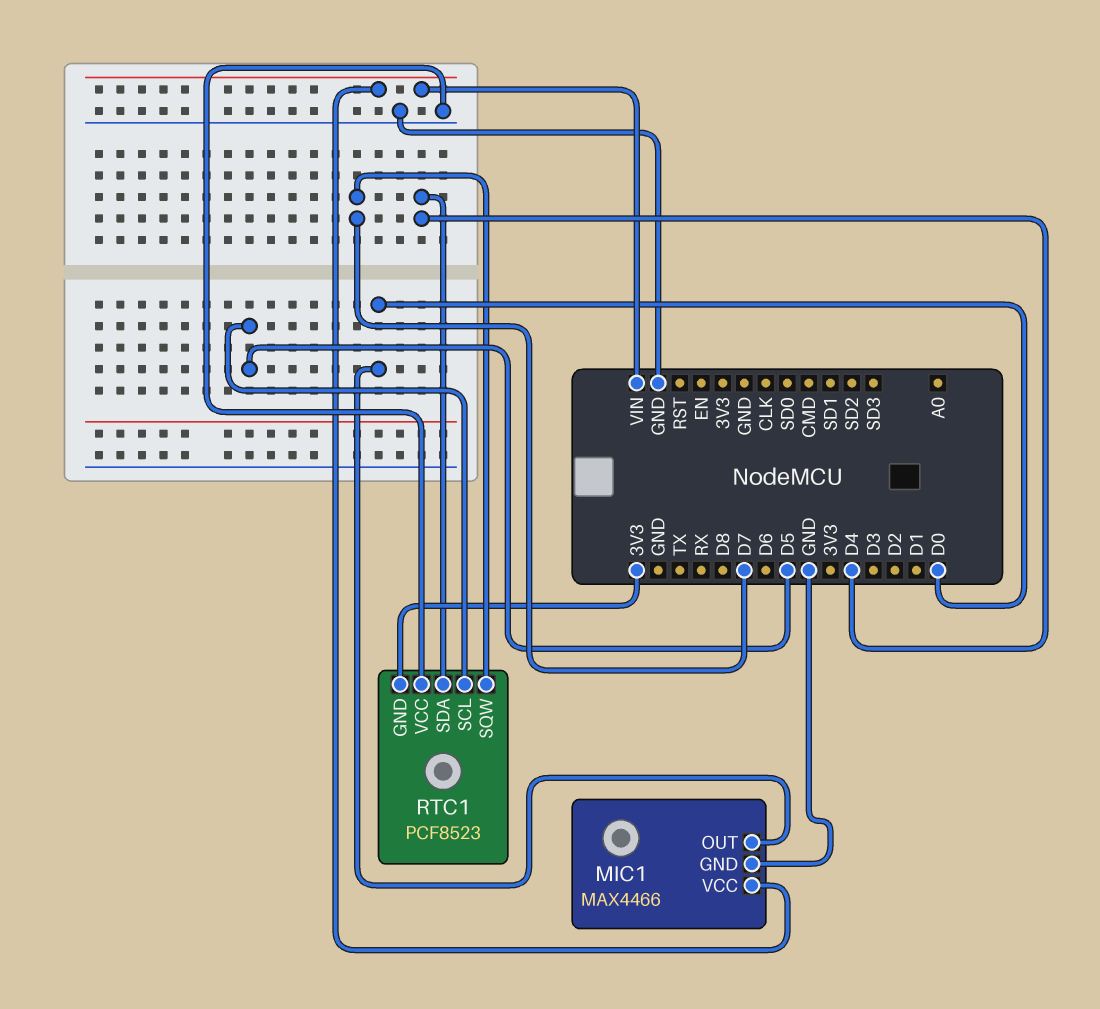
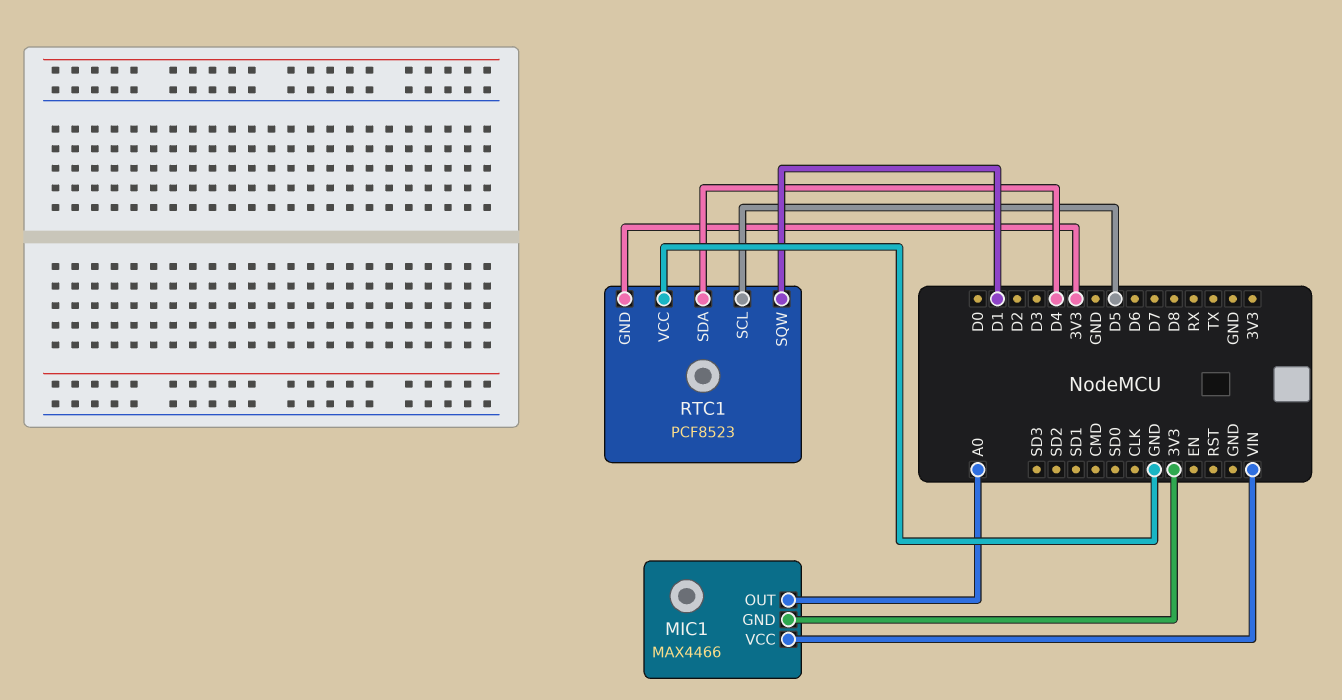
MIC1 pin GND: GND -> 3V3
MIC1 pin OUT: D0 -> A0
RTC1 pin SQW: D7 -> D1

